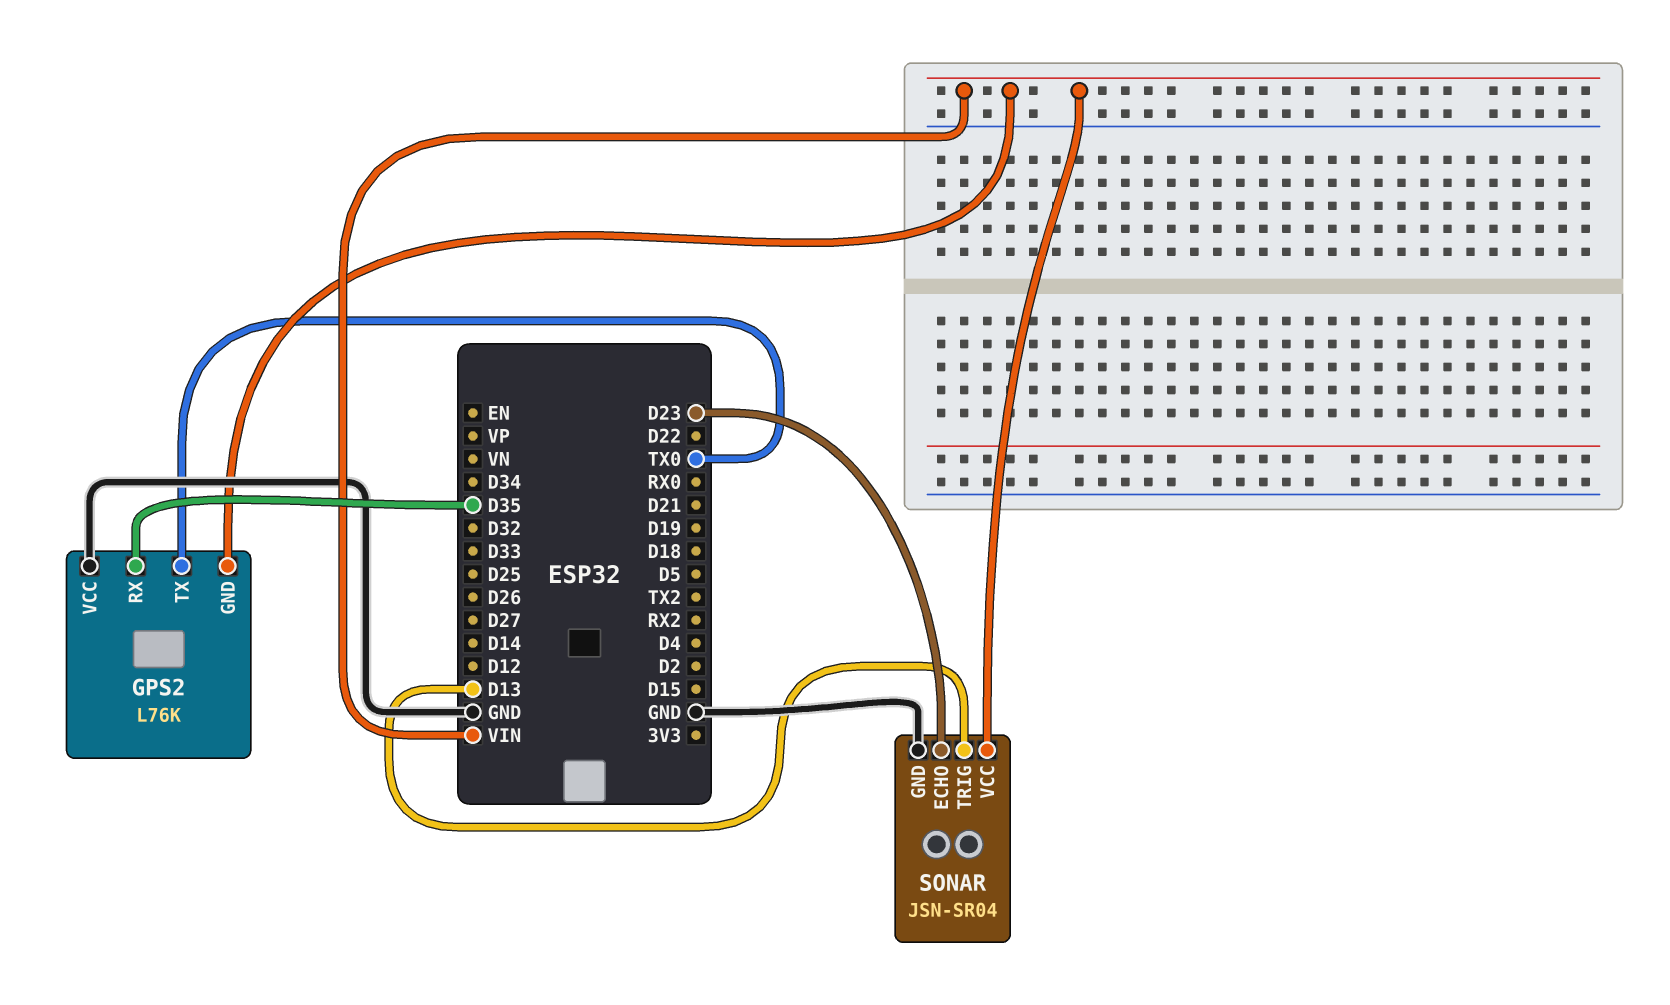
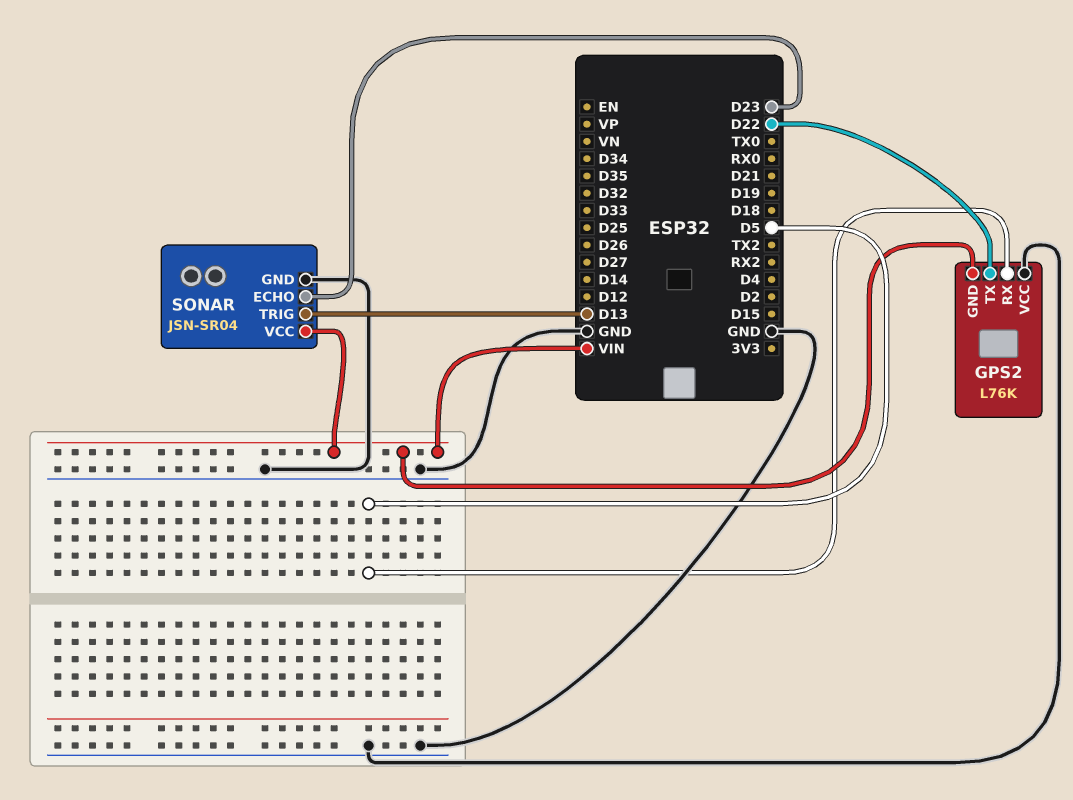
GPS2 pin RX: D35 -> D5
GPS2 pin TX: TX0 -> D22

